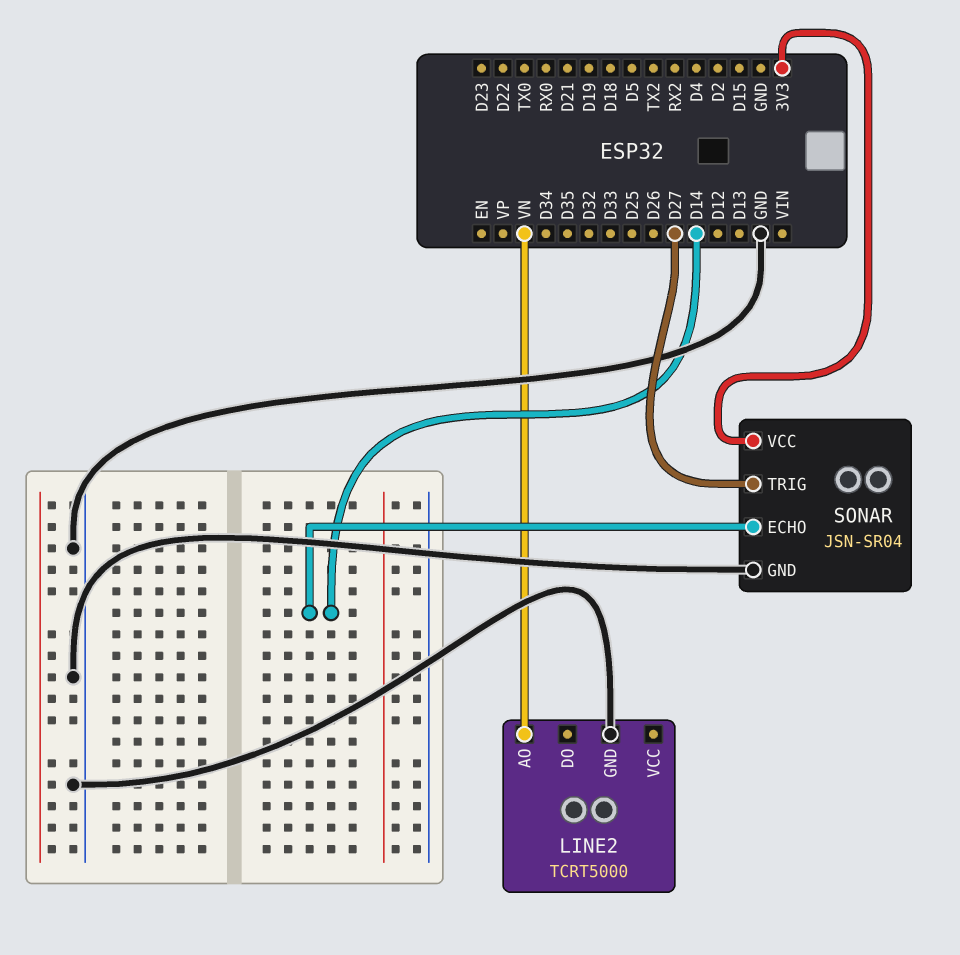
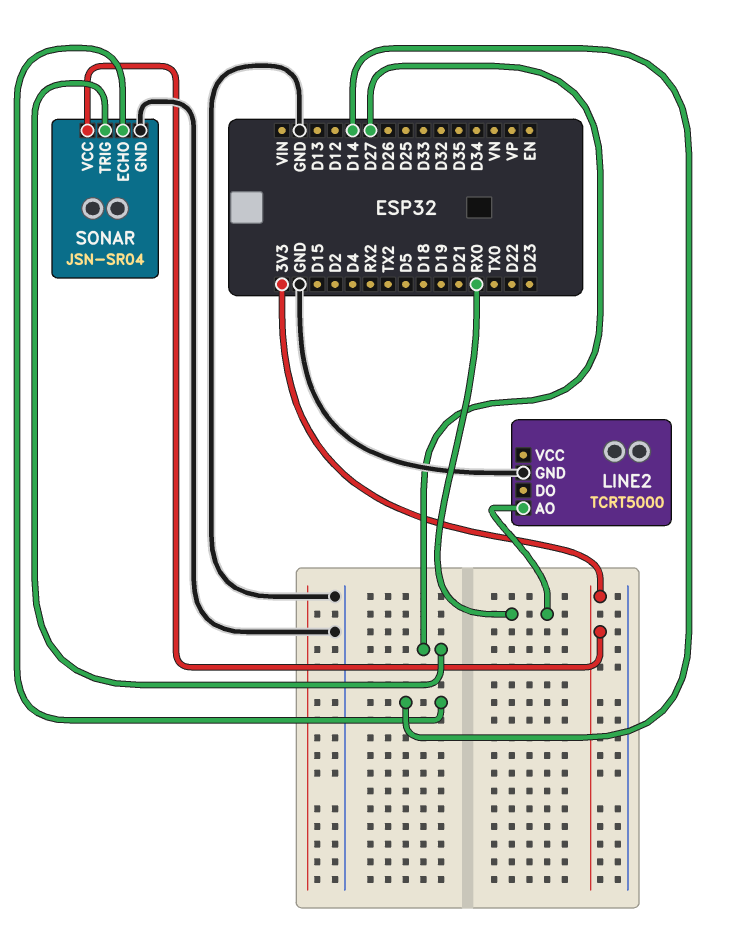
LINE2 pin AO: VN -> RX0

